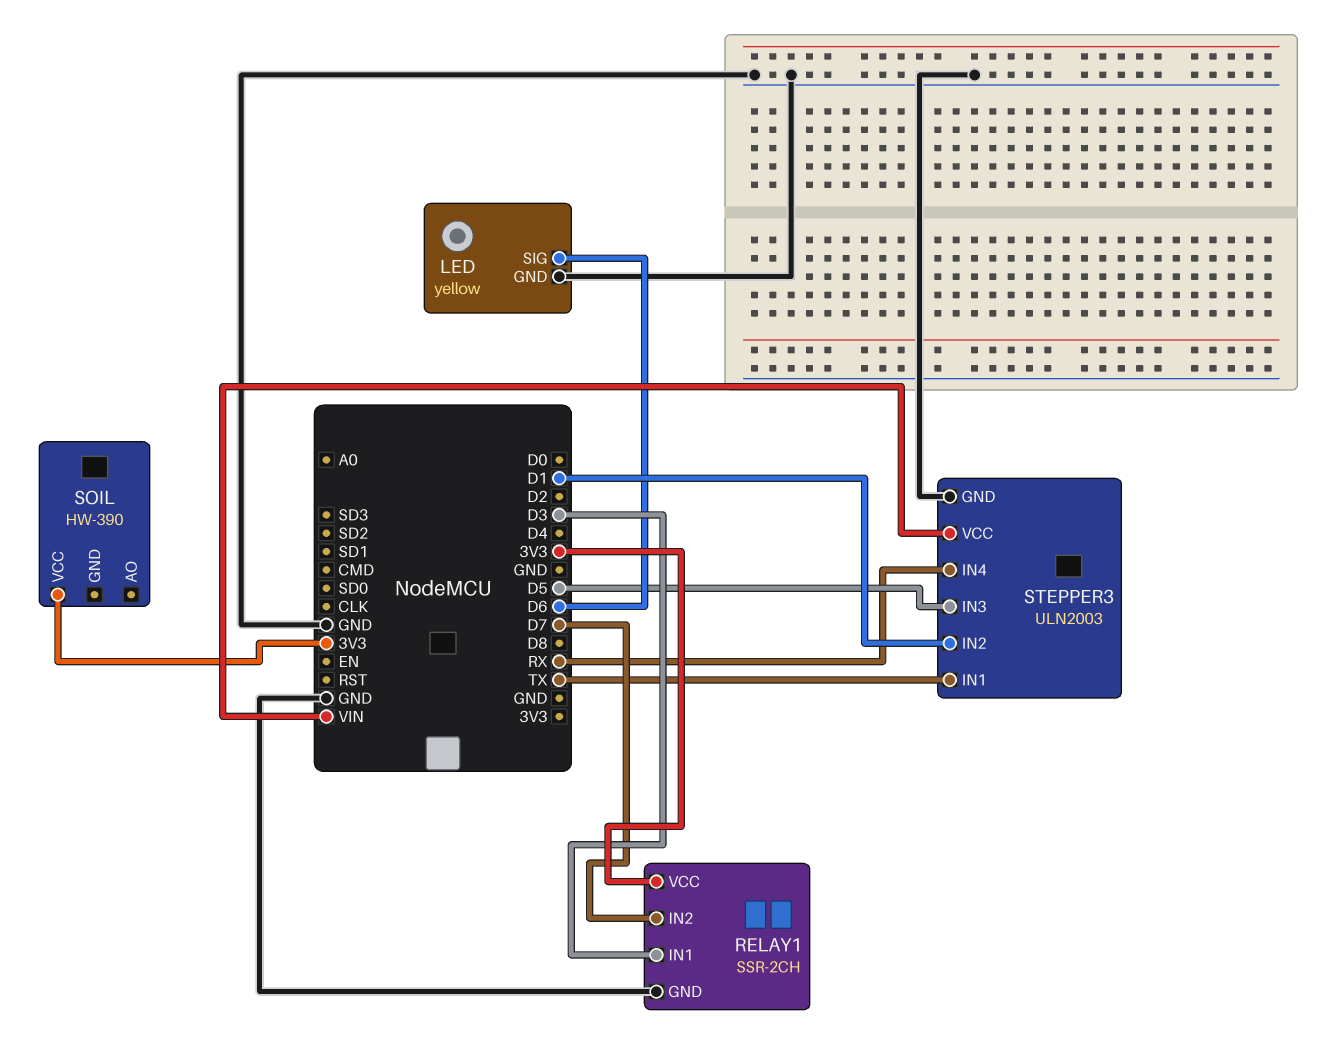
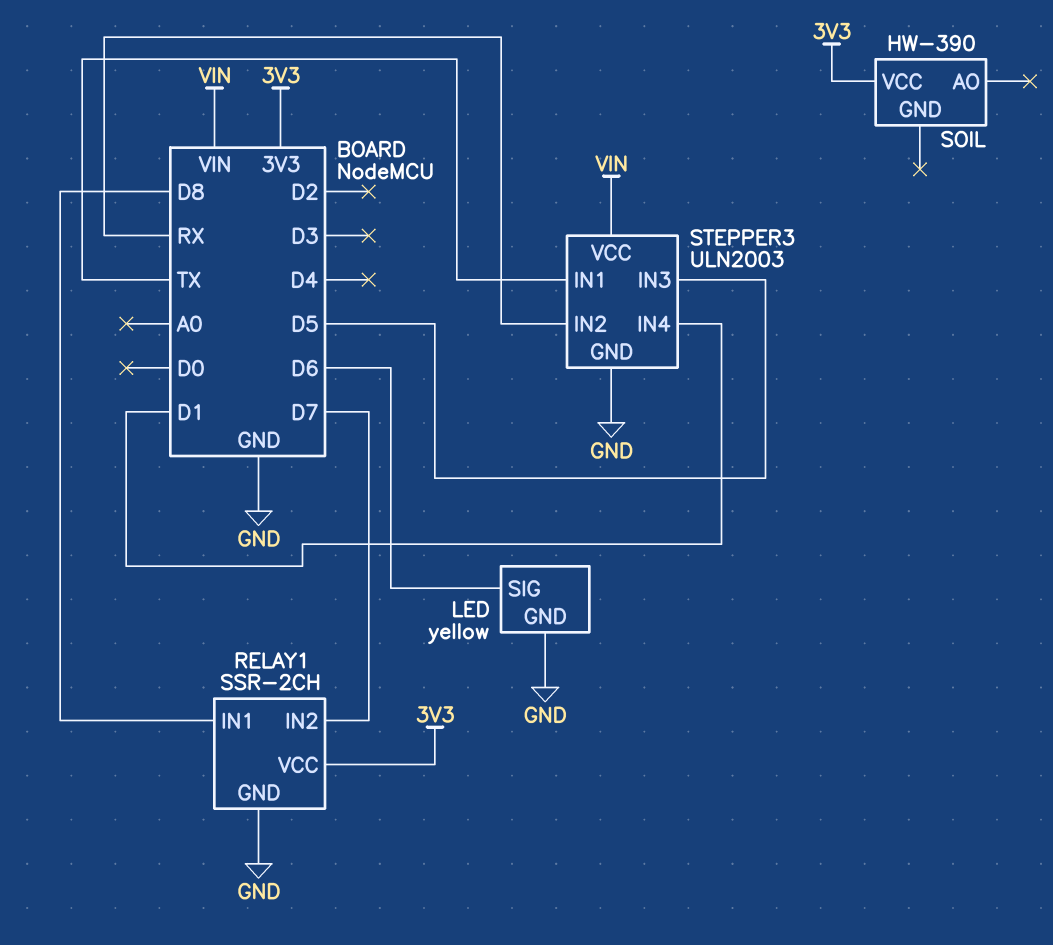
RELAY1 pin IN1: D3 -> D8
STEPPER3 pin IN2: D1 -> RX
STEPPER3 pin IN4: RX -> D1

